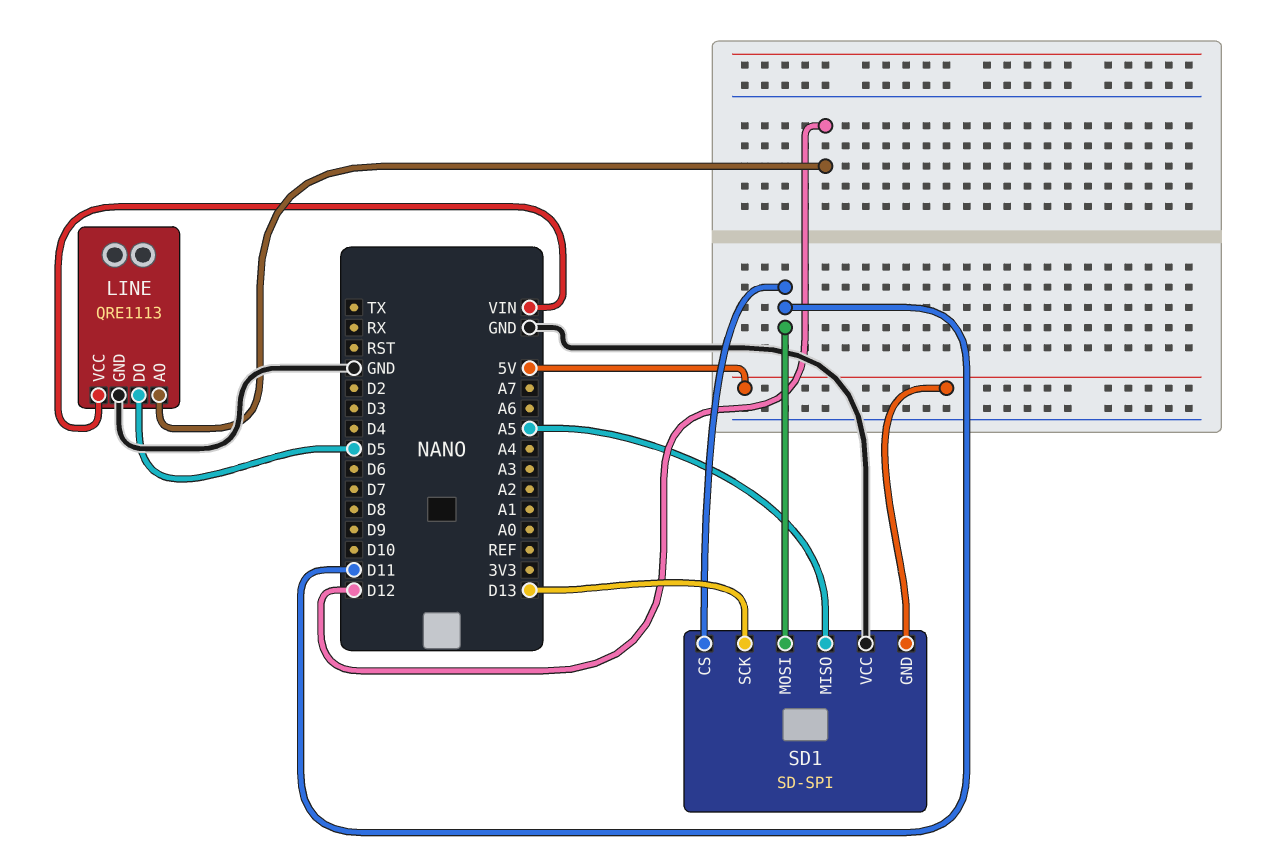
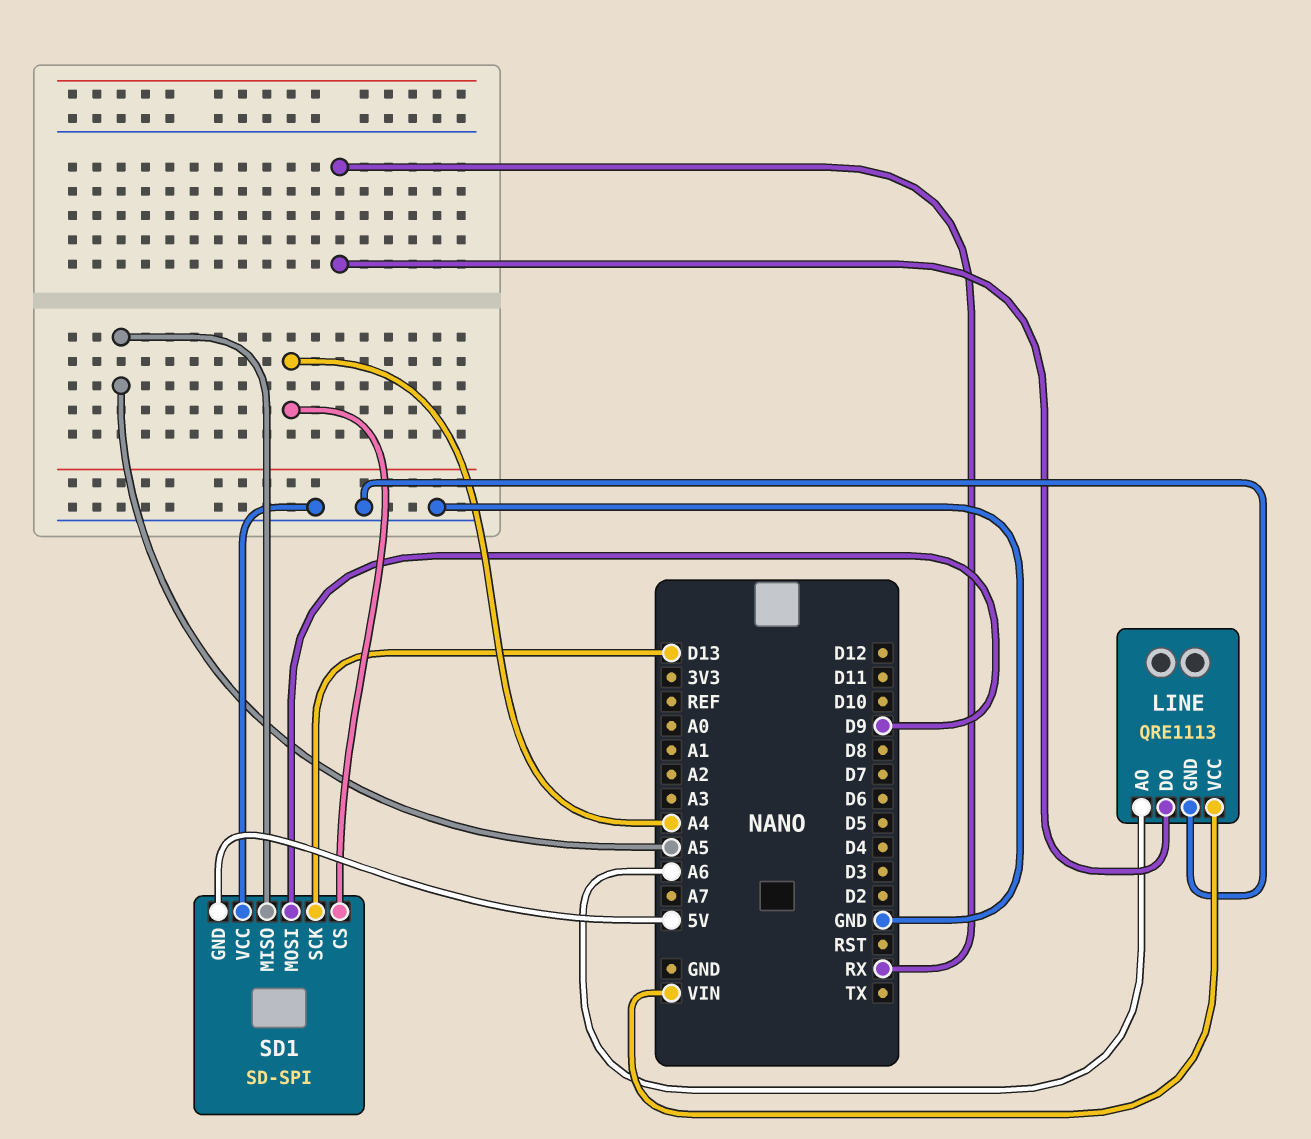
LINE pin AO: D12 -> A6
LINE pin DO: D5 -> RX
SD1 pin CS: D11 -> A4
SD1 pin MOSI: D11 -> D9

